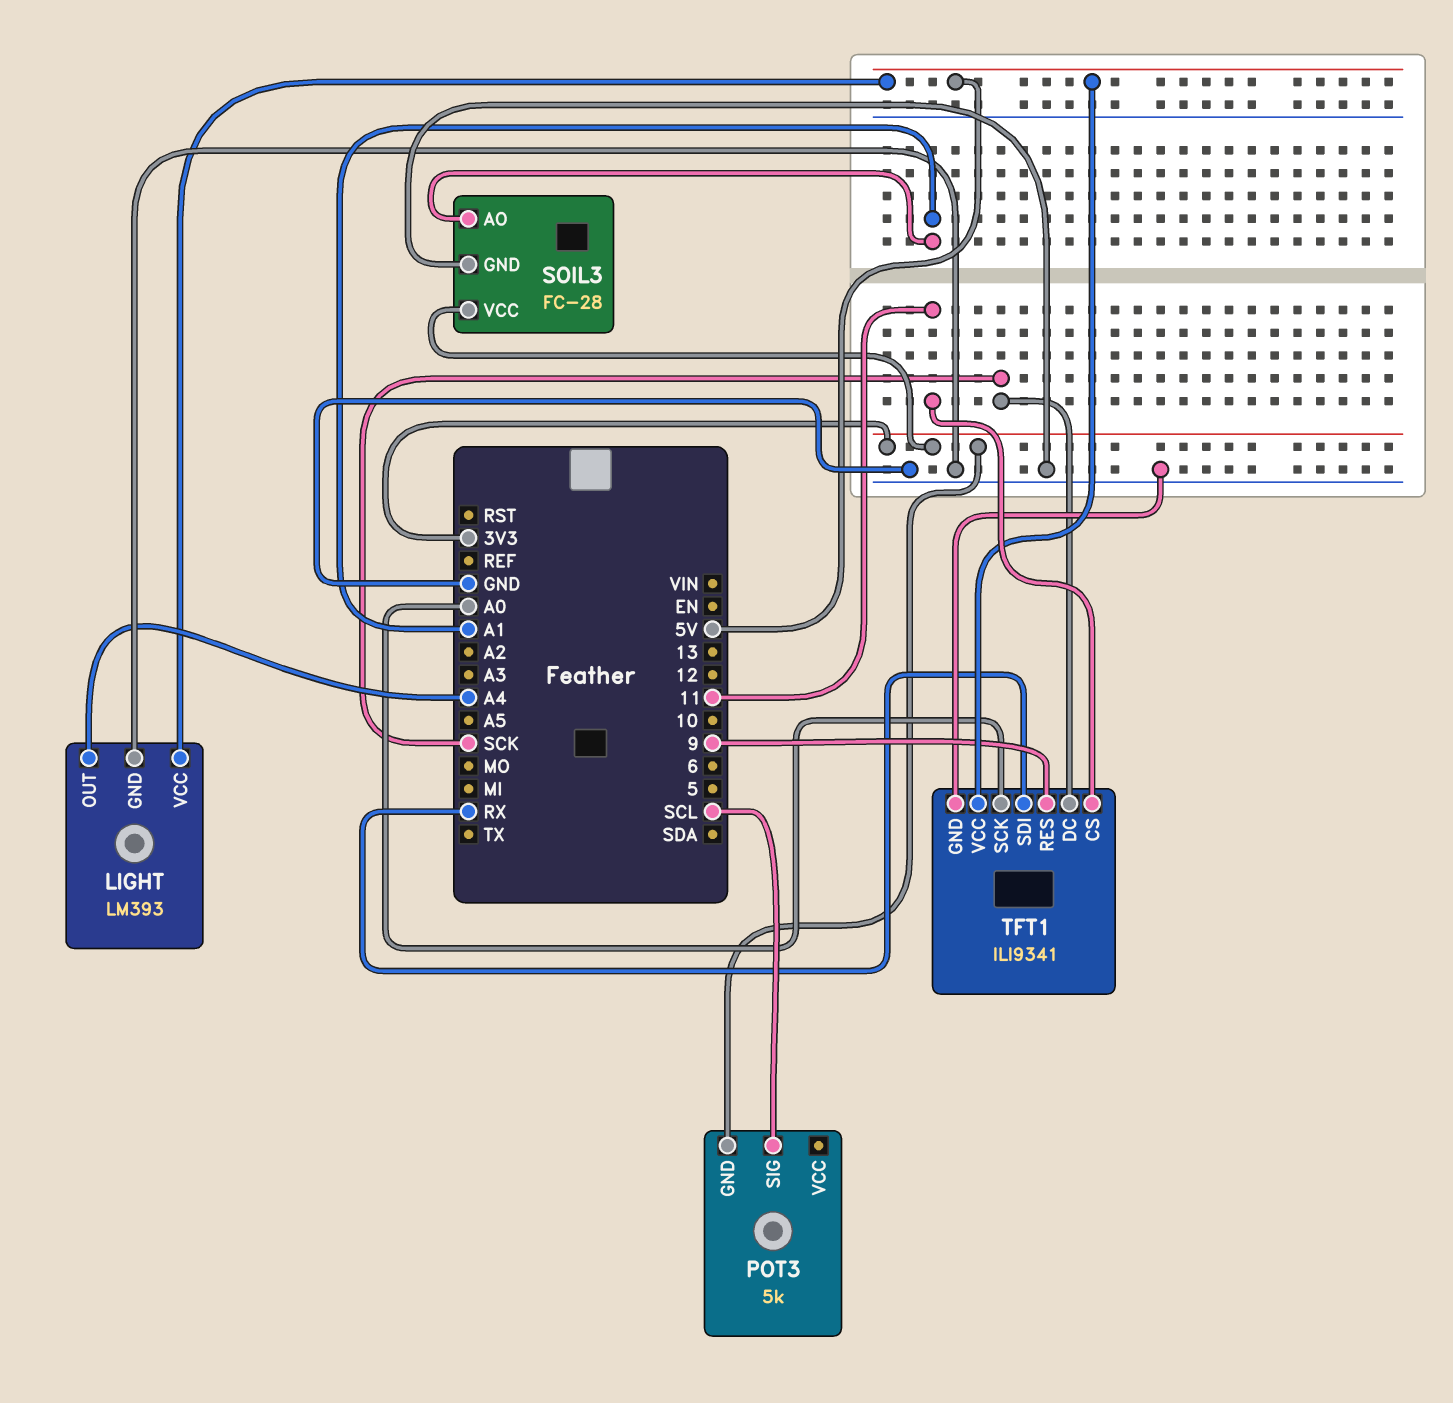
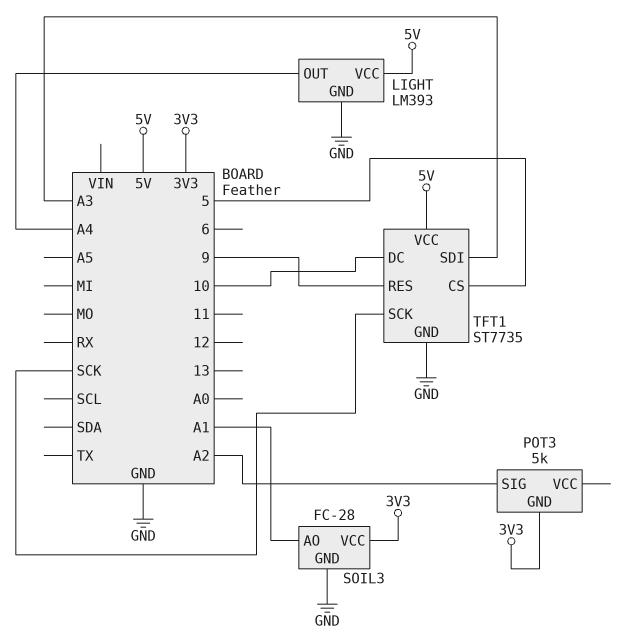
POT3 pin SIG: SCL -> A2
TFT1: ILI9341 -> ST7735
TFT1 pin CS: 11 -> 5
TFT1 pin DC: SCK -> 10
TFT1 pin SCK: A0 -> SCK
TFT1 pin SDI: RX -> A3

